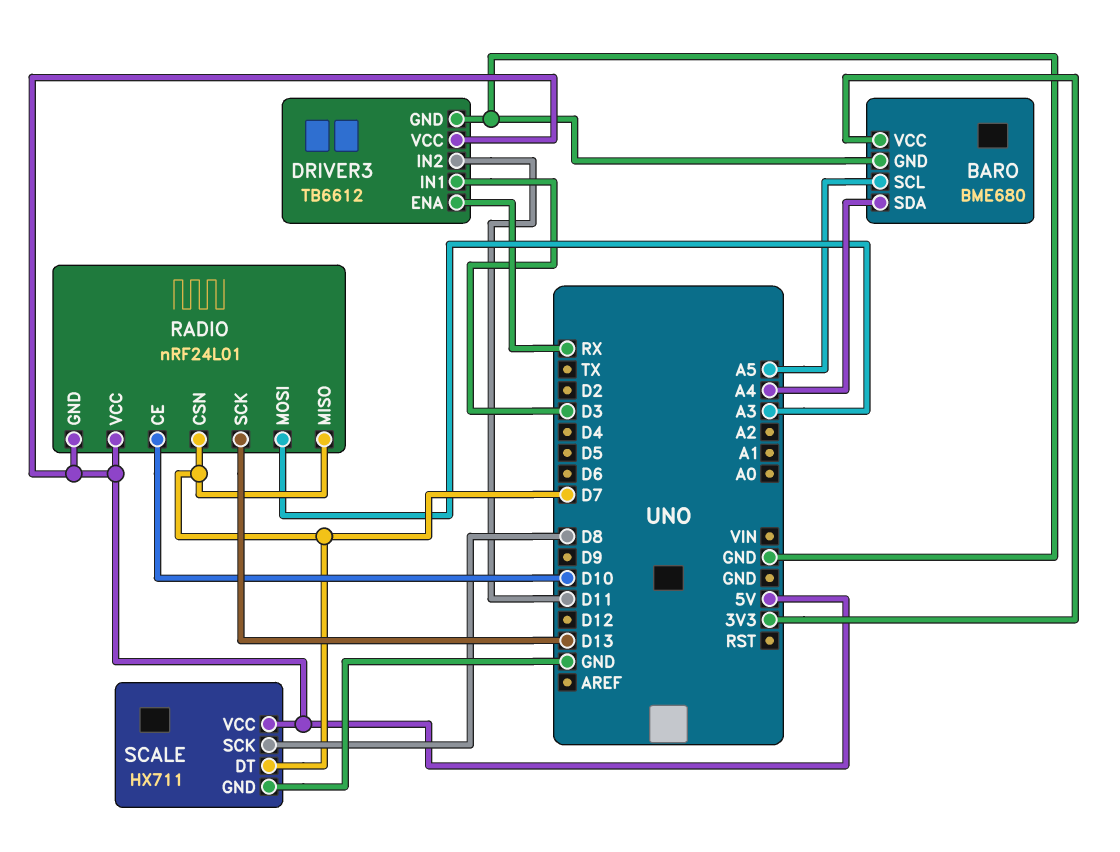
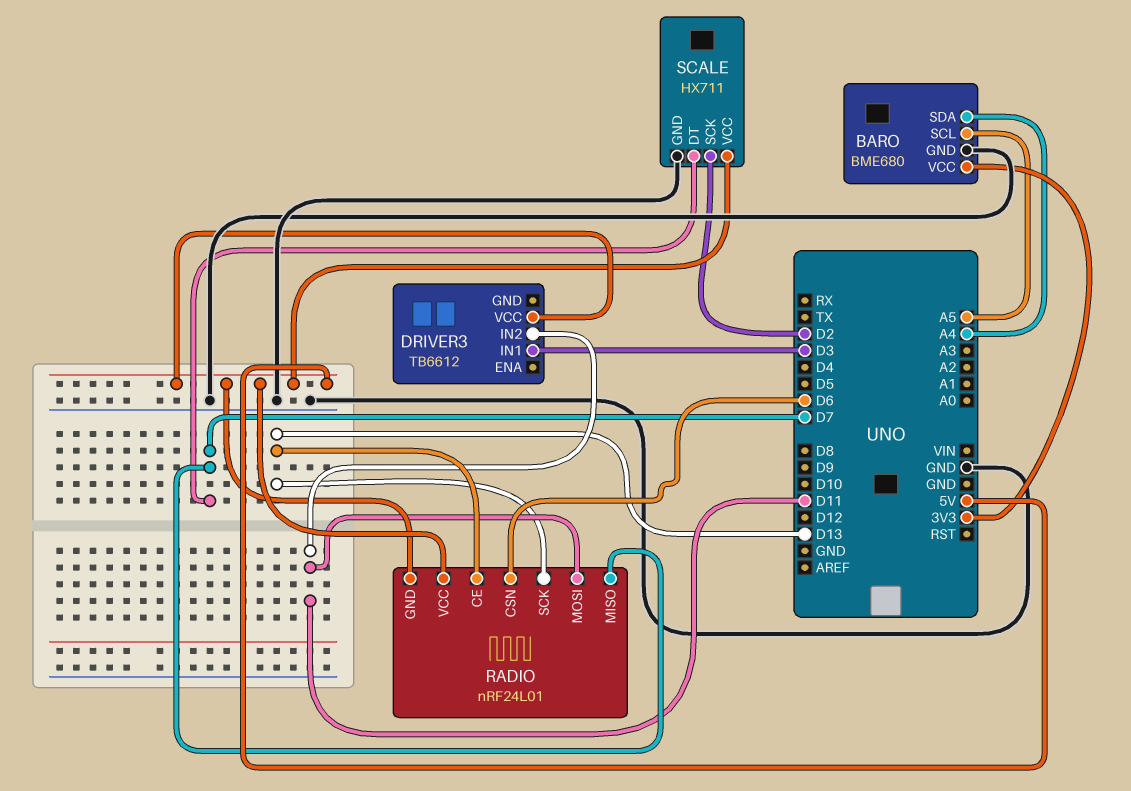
DRIVER3 pin ENA: RX -> none
DRIVER3 pin GND: GND -> none
RADIO pin CE: D10 -> D13
RADIO pin CSN: D7 -> D6
RADIO pin MOSI: A3 -> D11
SCALE pin SCK: D8 -> D2

